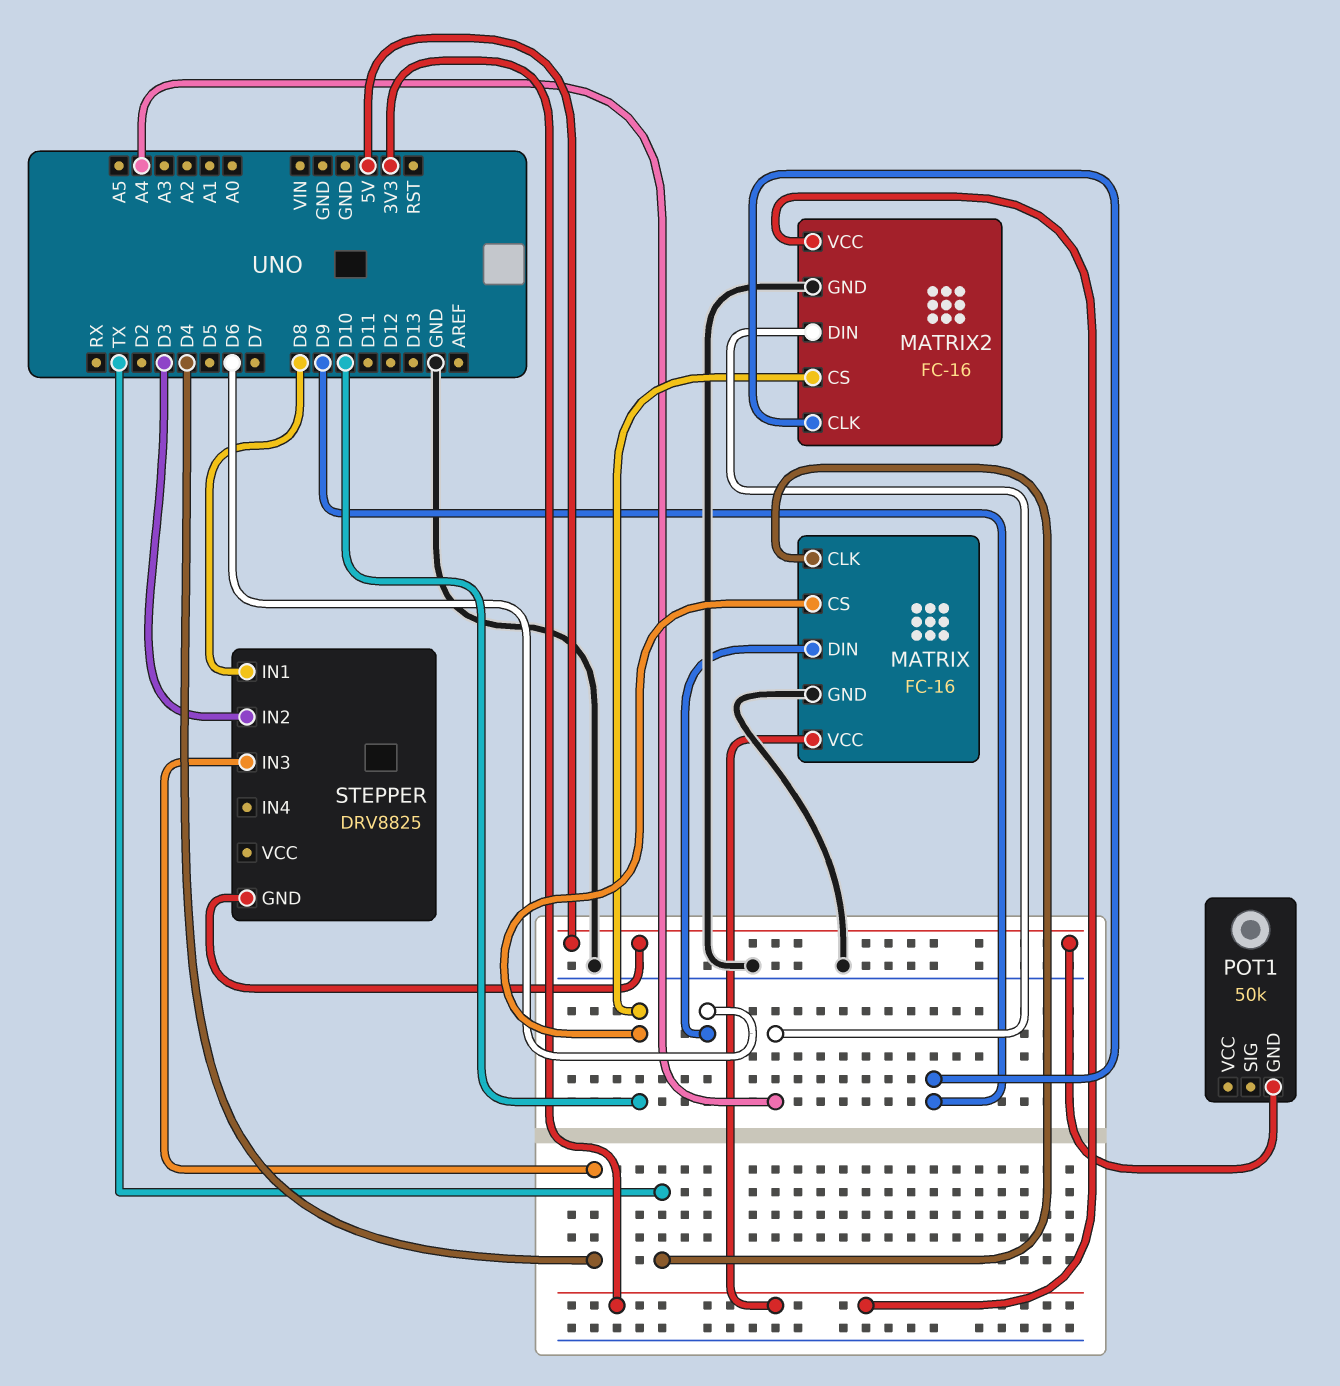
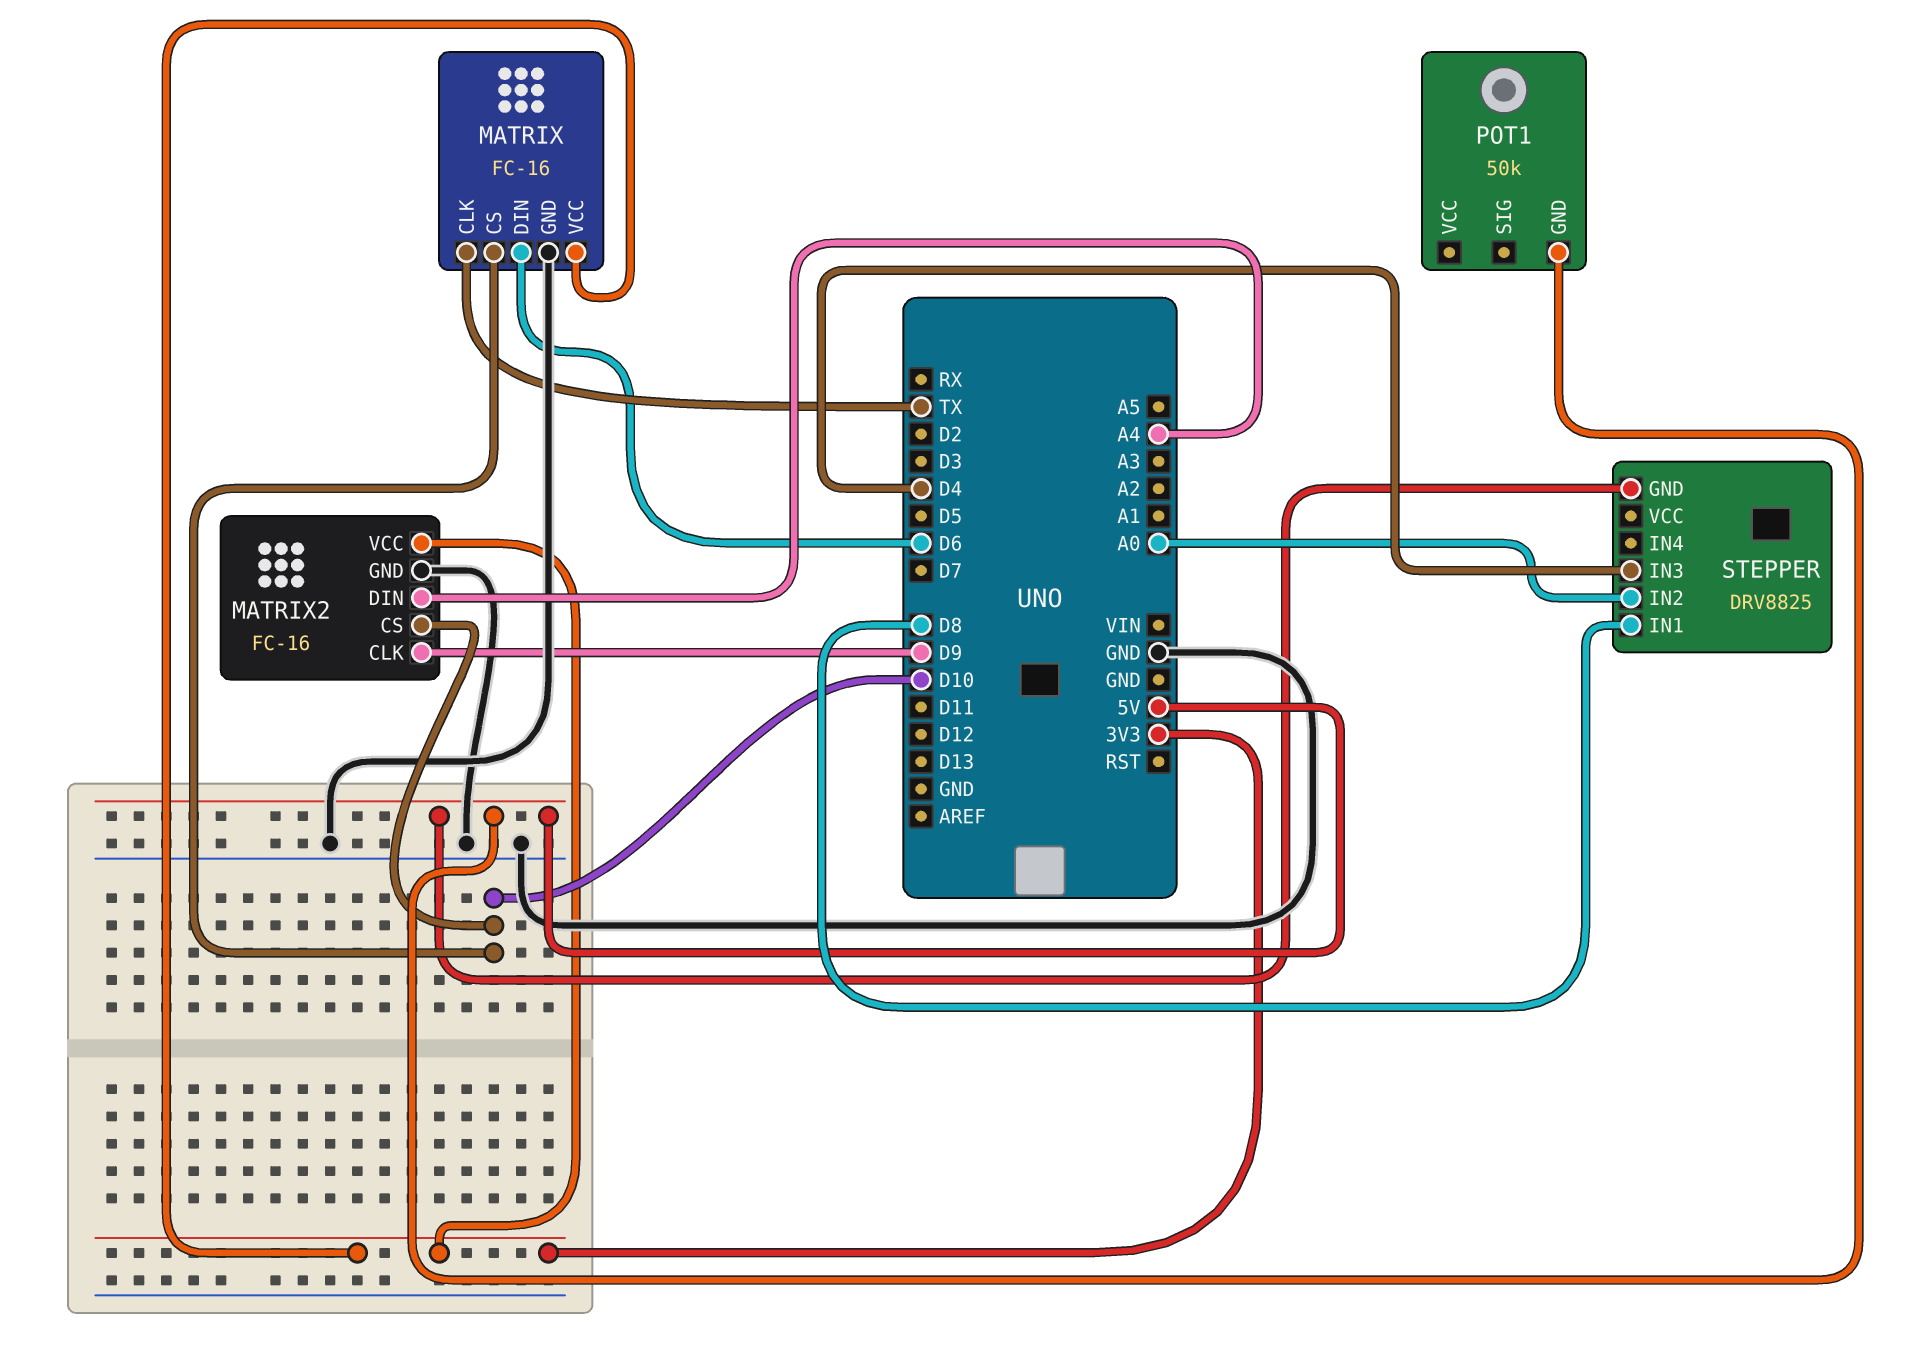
STEPPER pin IN2: D3 -> A0

